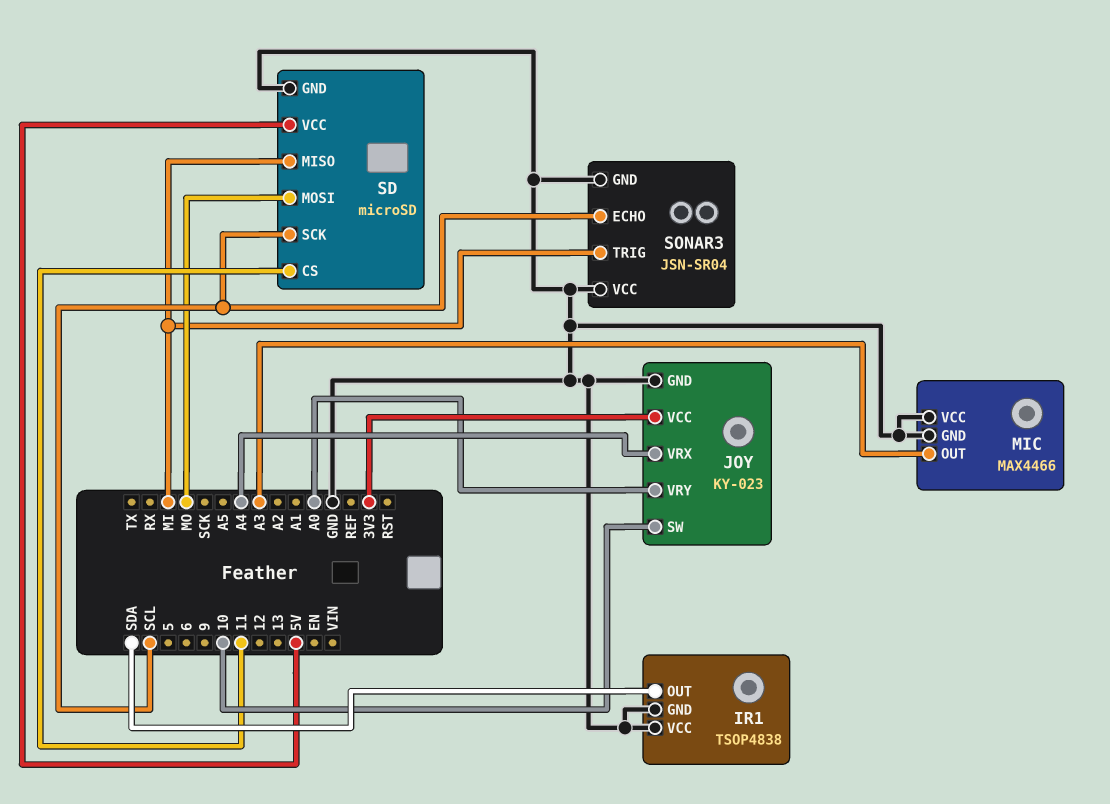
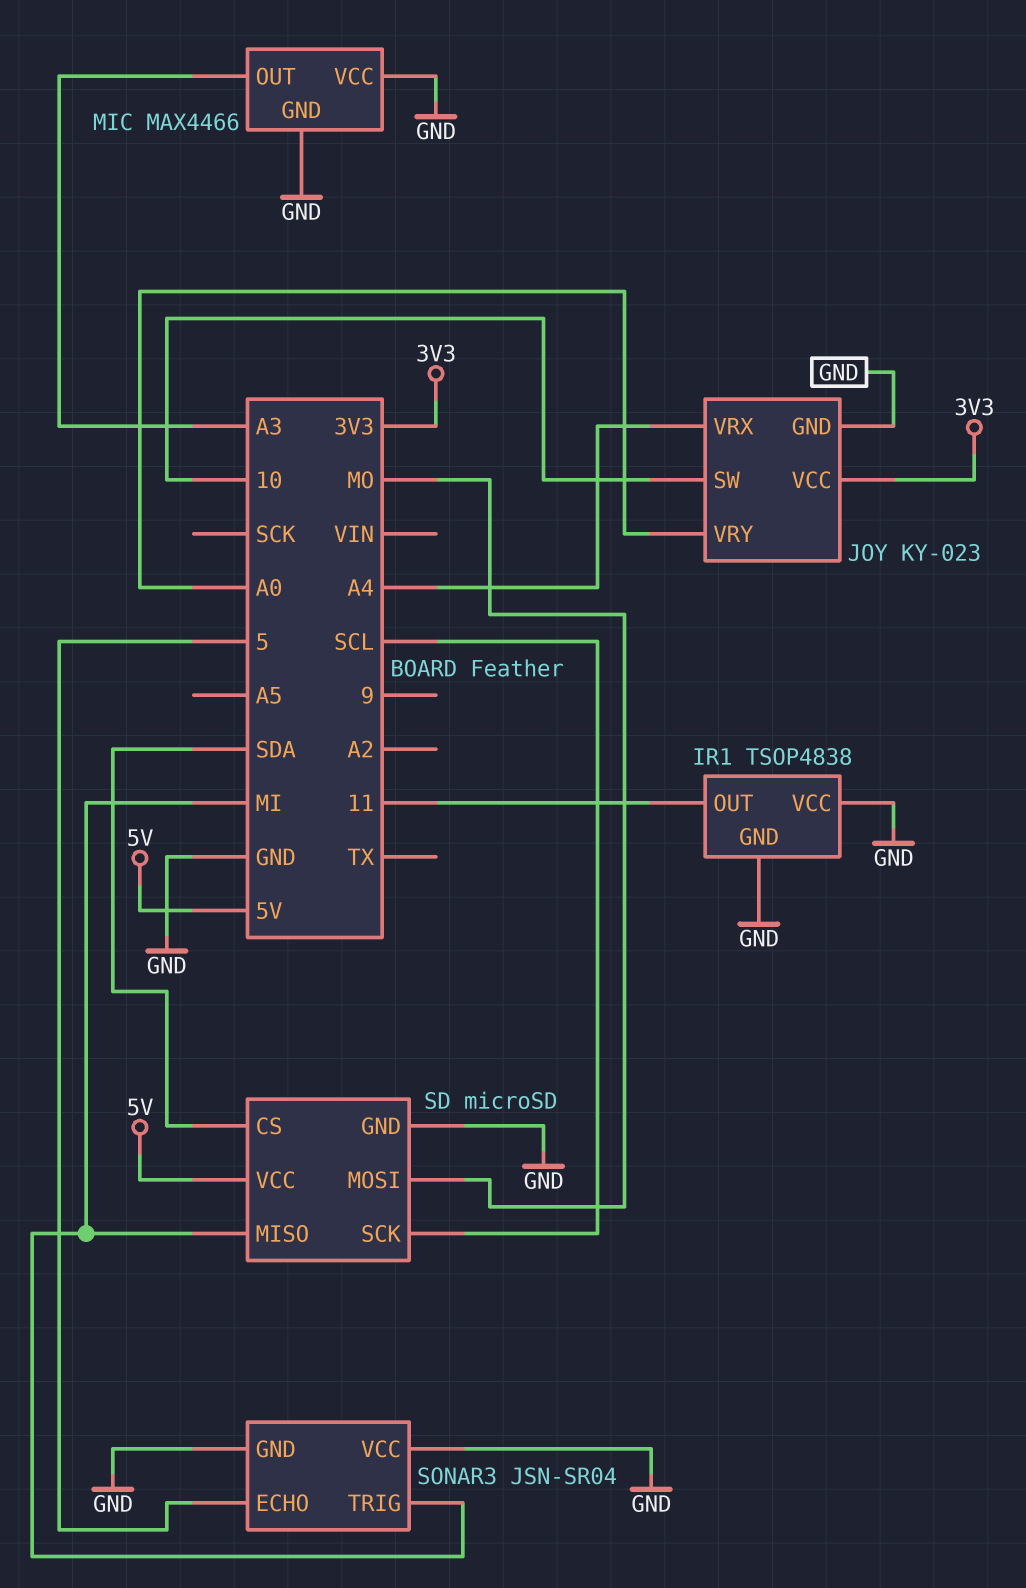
IR1 pin OUT: SDA -> 11
SD pin CS: 11 -> SDA
SONAR3 pin ECHO: SCL -> 5

